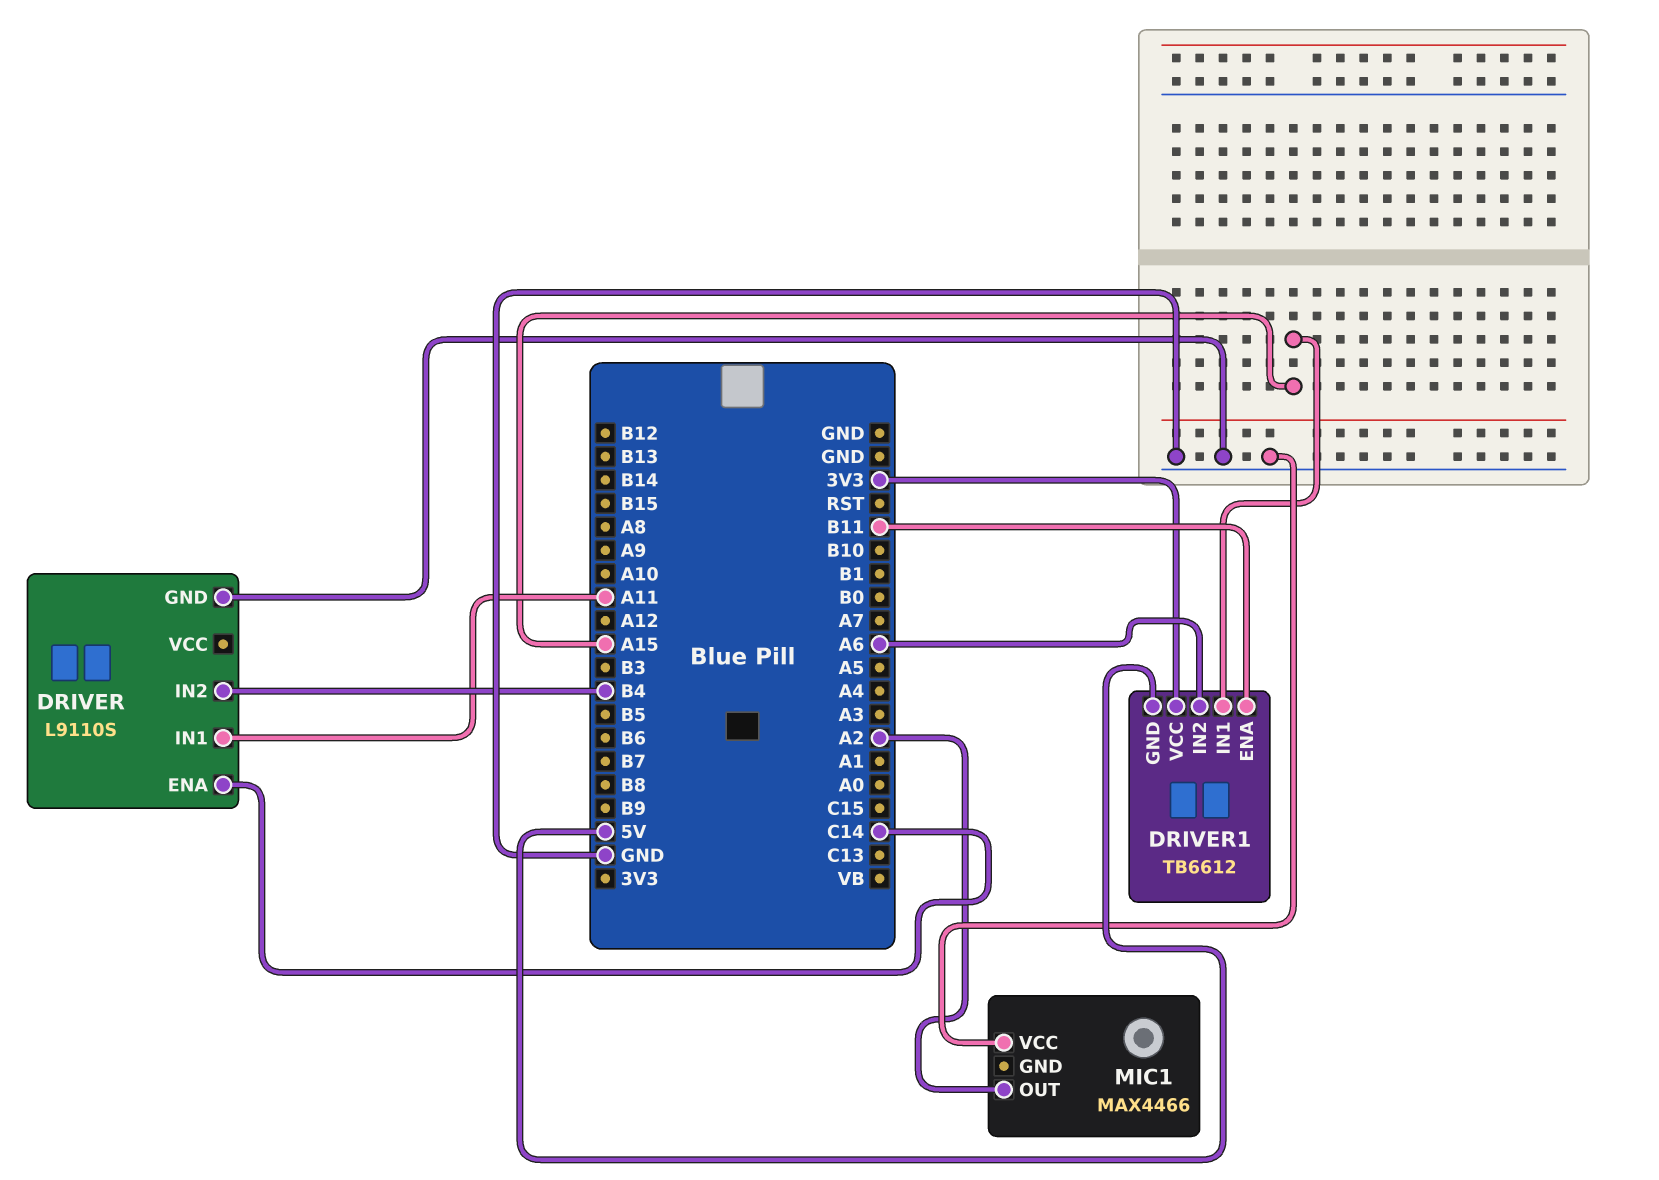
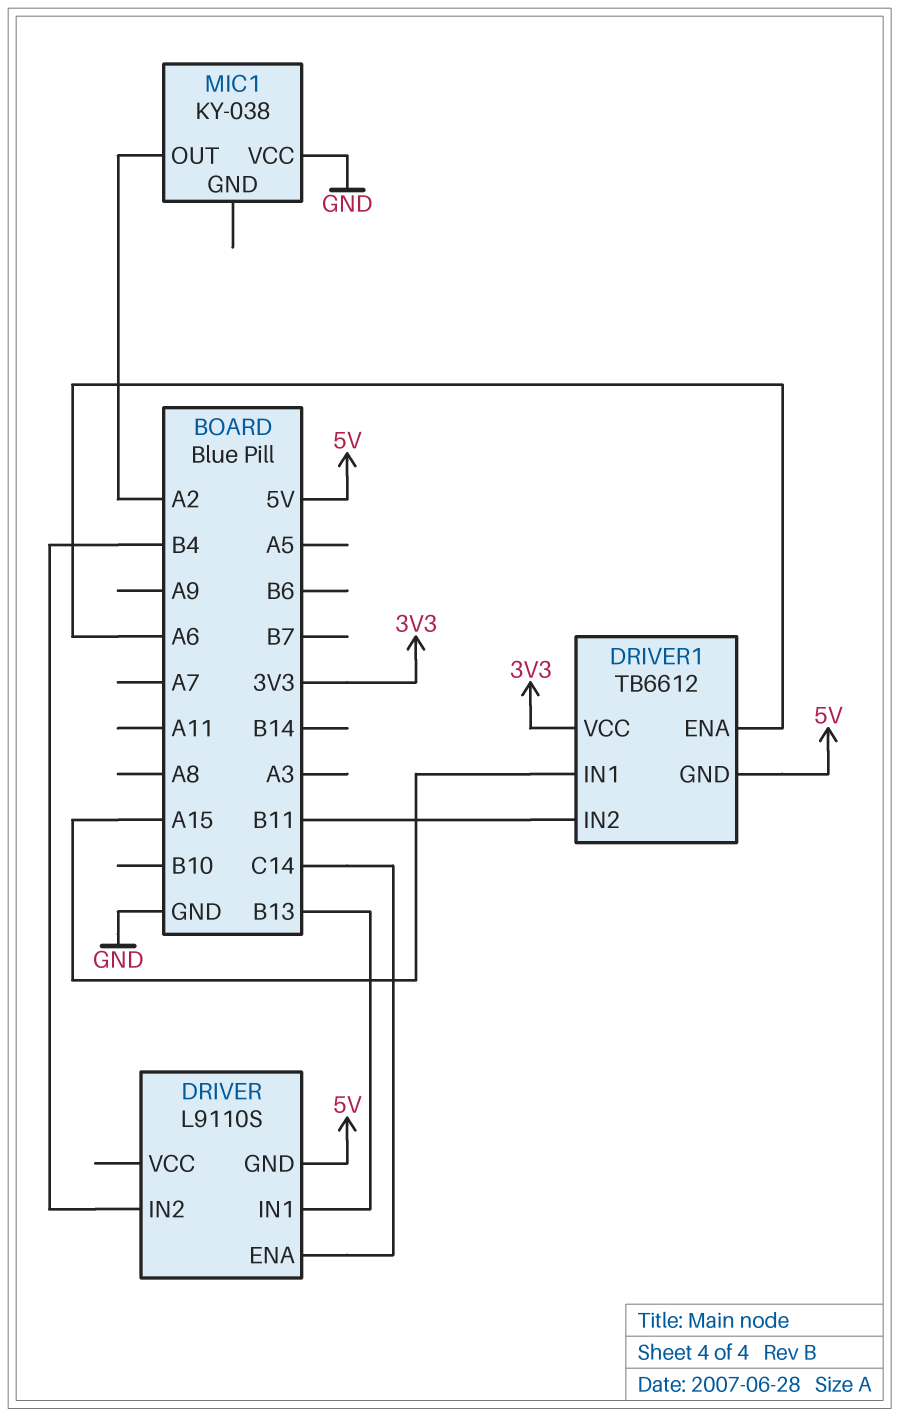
DRIVER pin GND: GND -> 5V
DRIVER pin IN1: A11 -> B13
DRIVER1 pin ENA: B11 -> A6
DRIVER1 pin IN2: A6 -> B11
MIC1: MAX4466 -> KY-038

